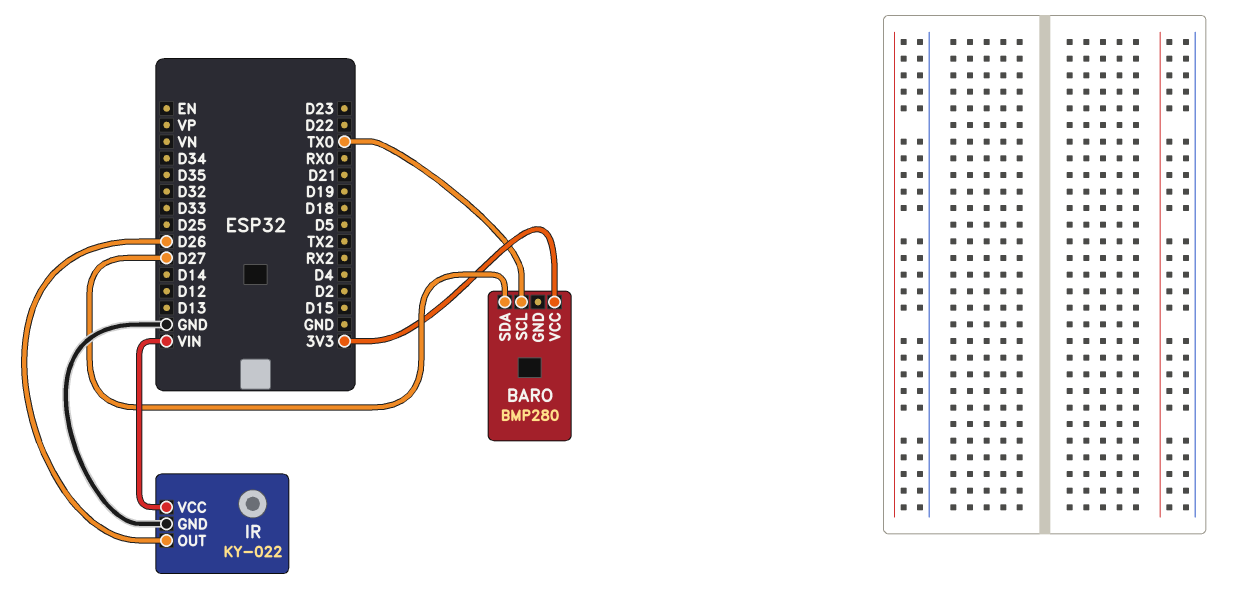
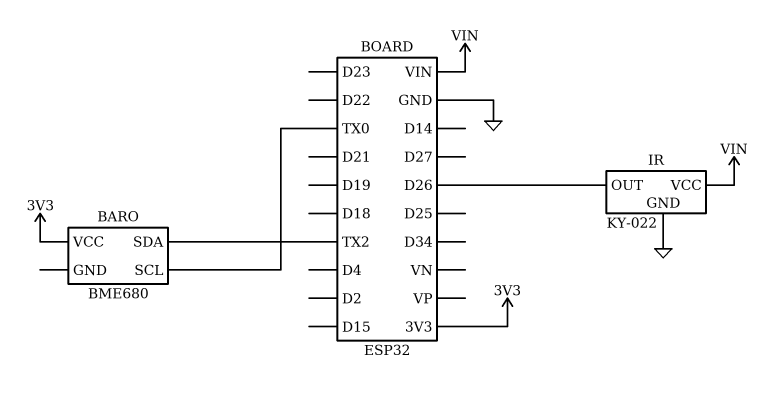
BARO: BMP280 -> BME680
BARO pin SDA: D27 -> TX2

